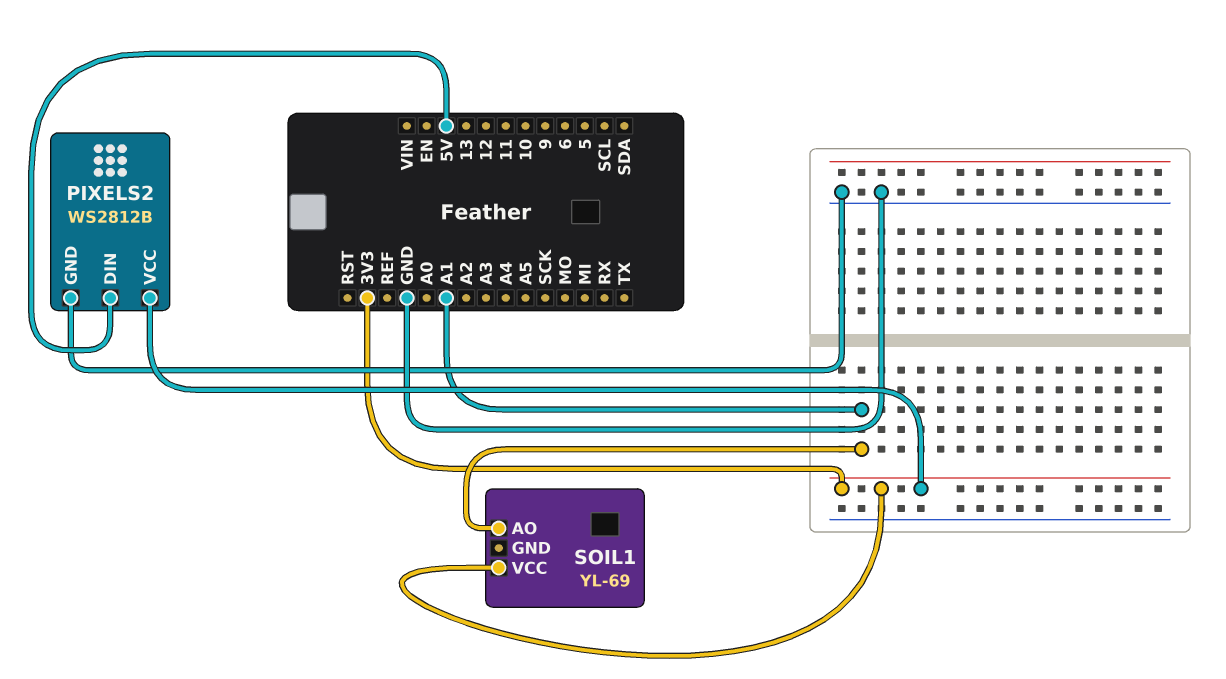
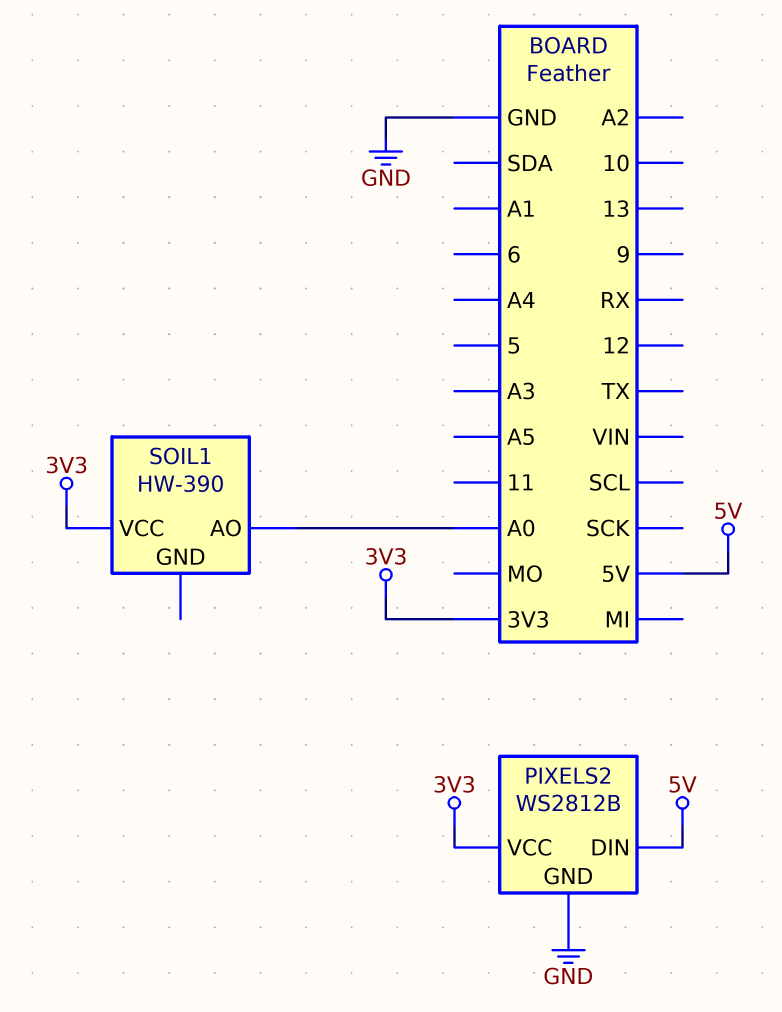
SOIL1: YL-69 -> HW-390
SOIL1 pin AO: A1 -> A0

